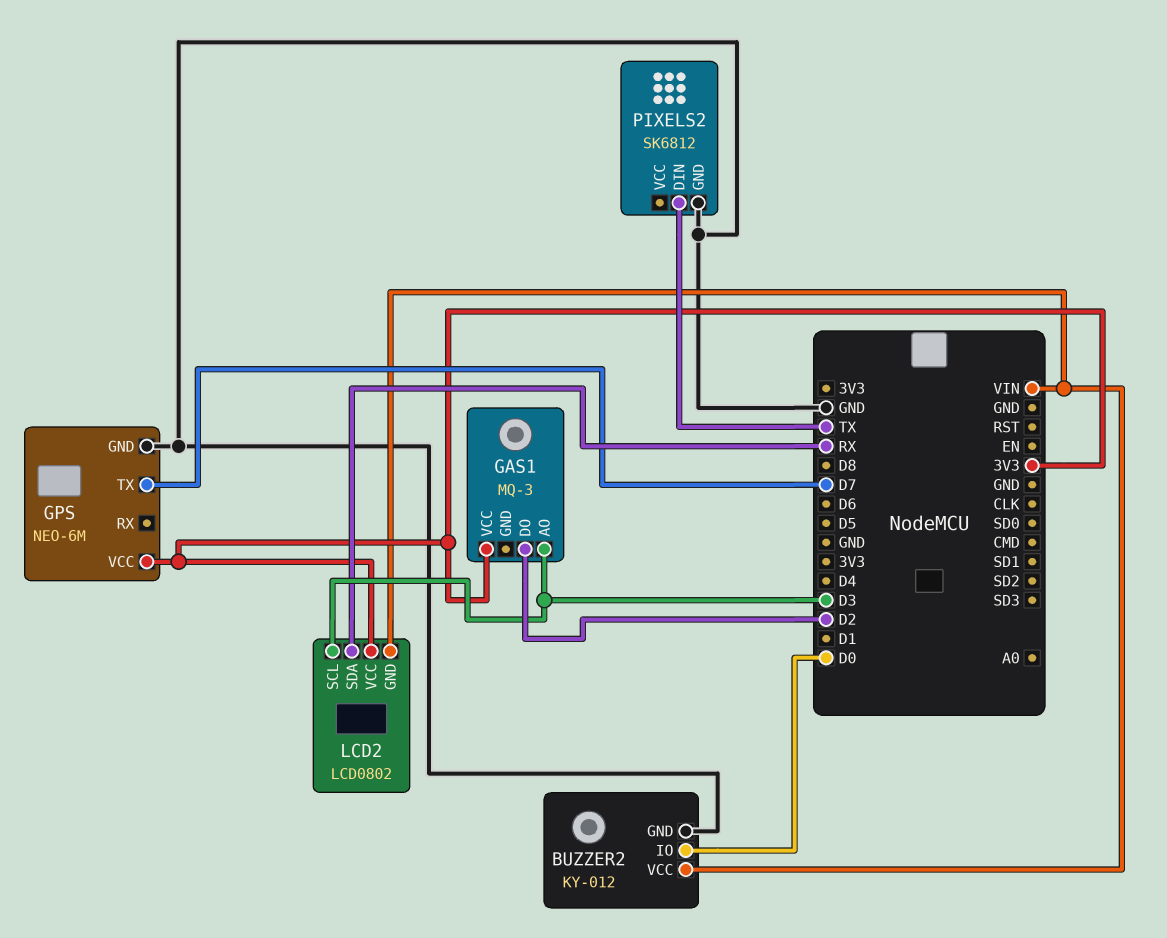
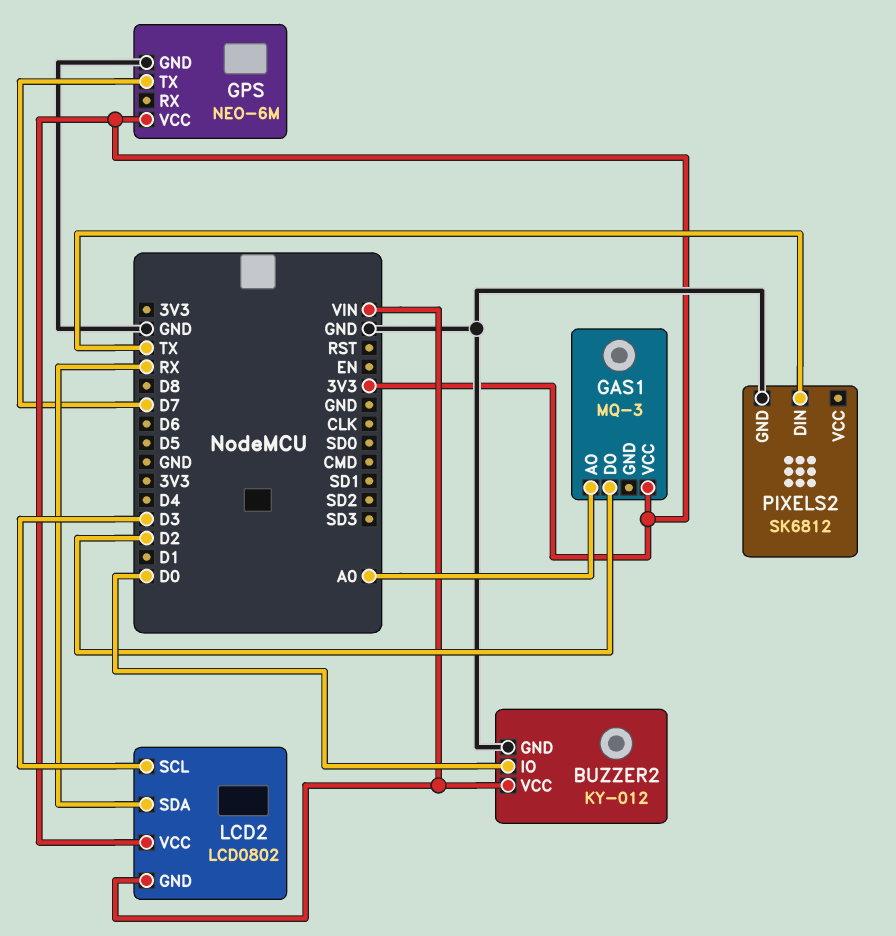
GAS1 pin AO: D3 -> A0

